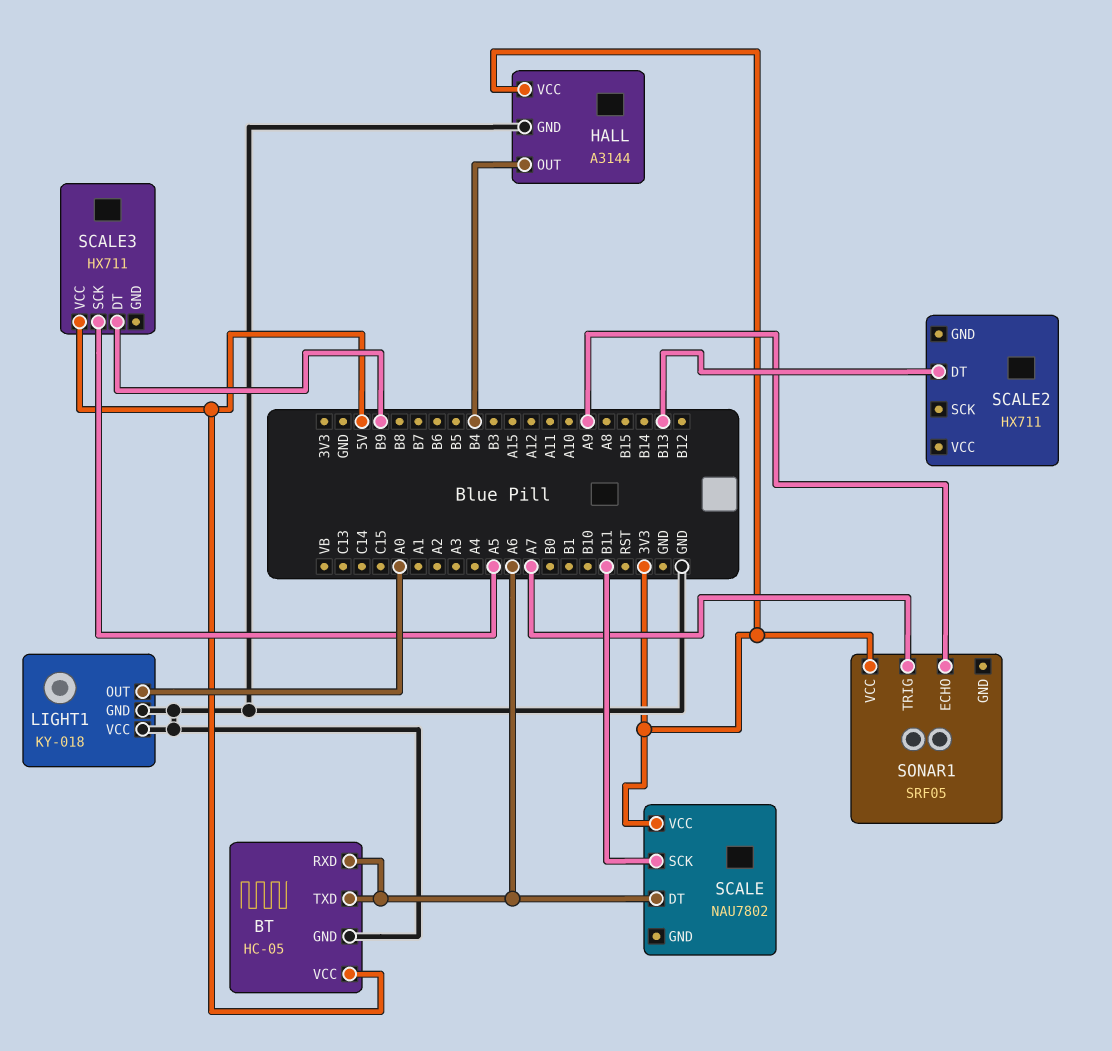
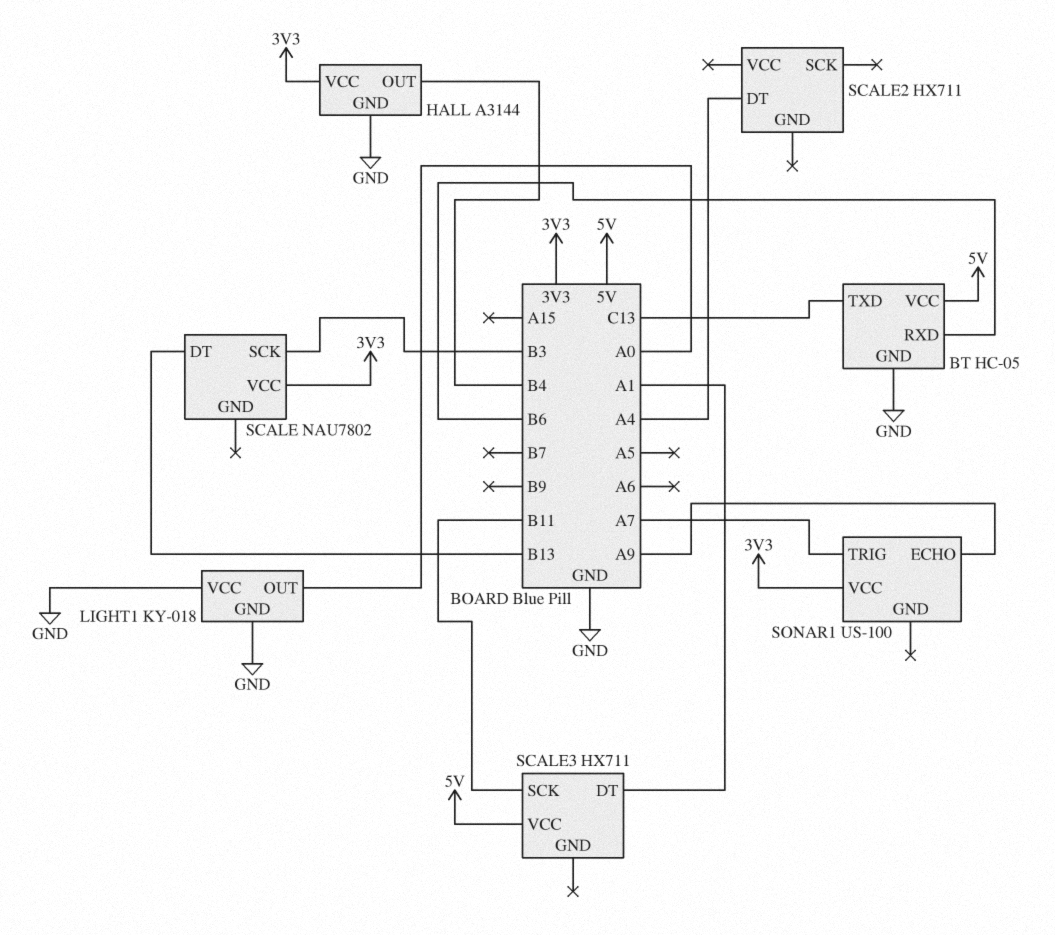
BT pin RXD: A6 -> B6
BT pin TXD: A6 -> C13
SCALE pin DT: A6 -> B13
SCALE pin SCK: B11 -> B3
SCALE2 pin DT: B13 -> A4
SCALE3 pin DT: B9 -> A1
SCALE3 pin SCK: A5 -> B11
SONAR1: SRF05 -> US-100

